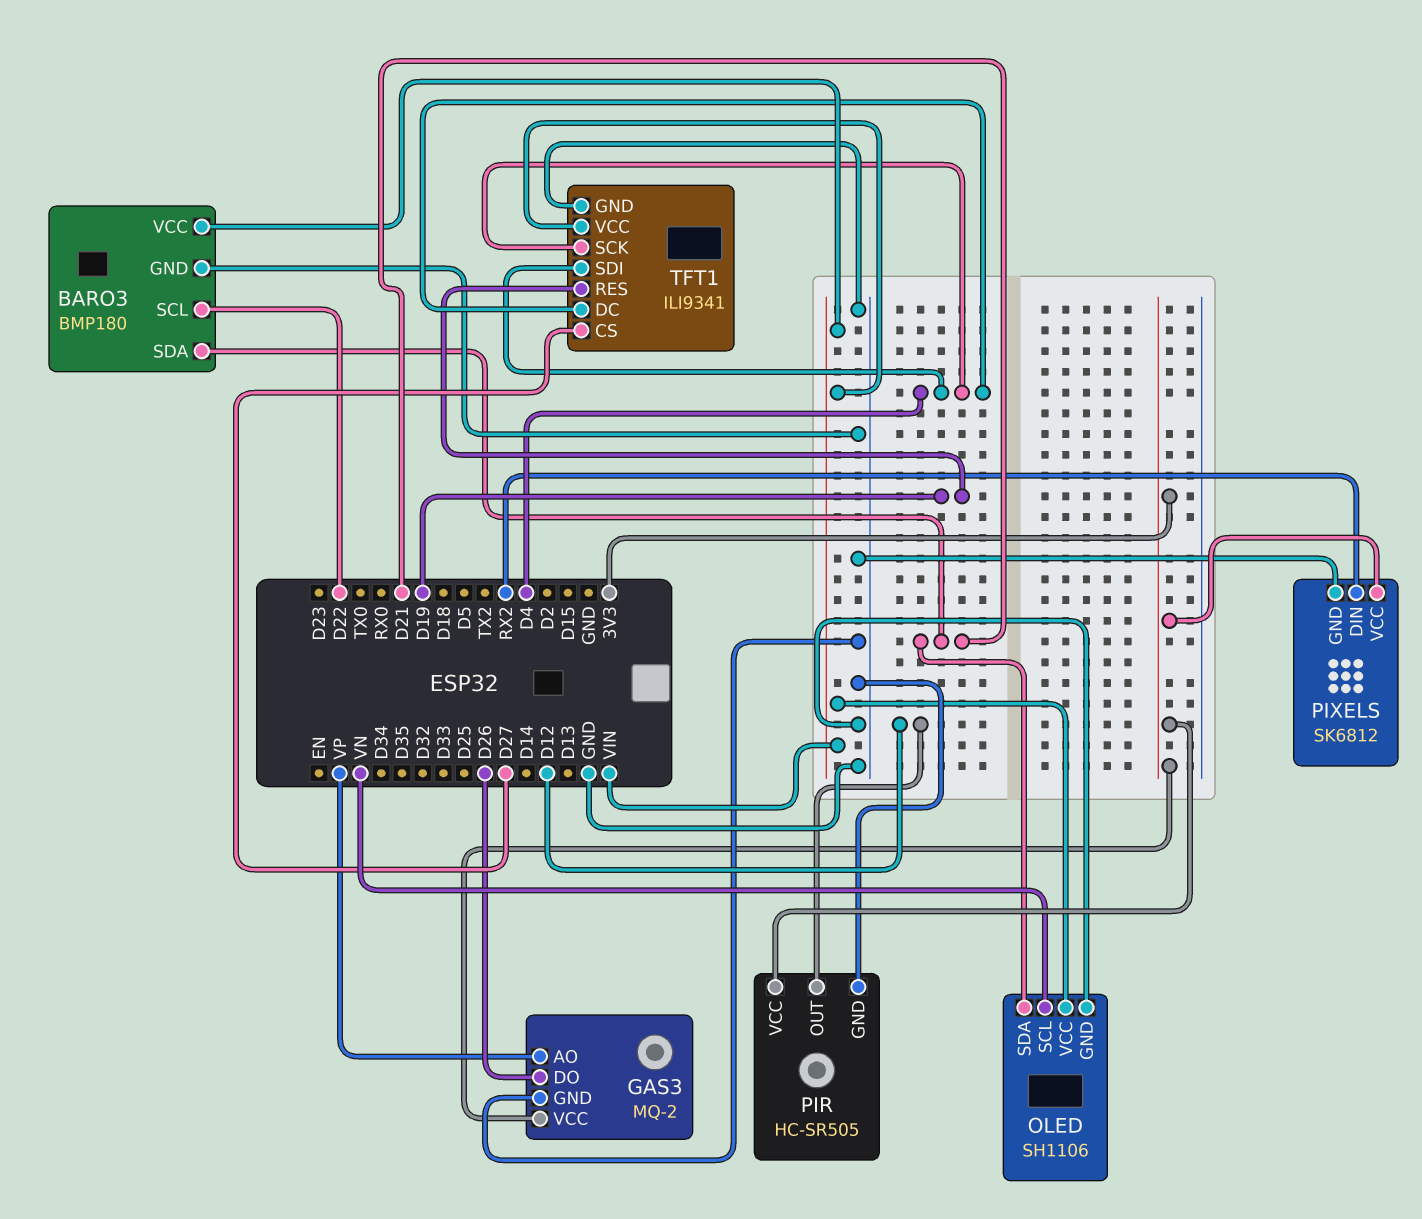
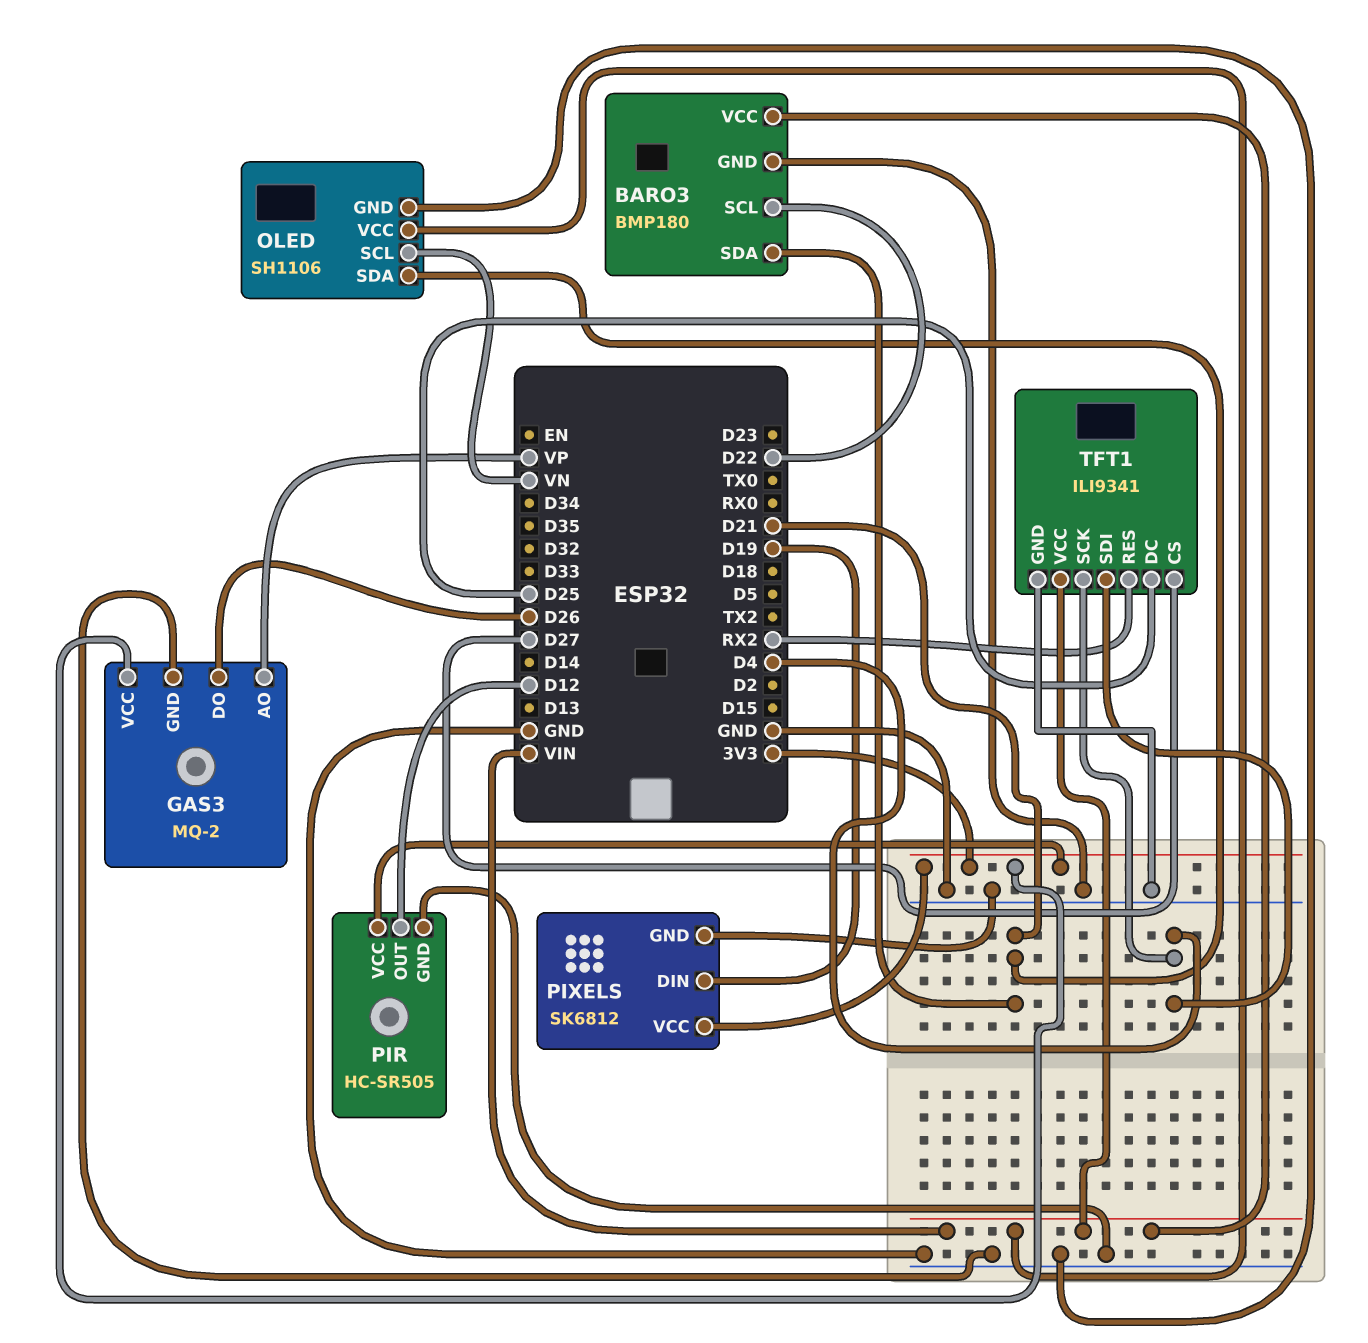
PIXELS pin DIN: RX2 -> D19
TFT1 pin DC: D4 -> D25
TFT1 pin RES: D19 -> RX2

